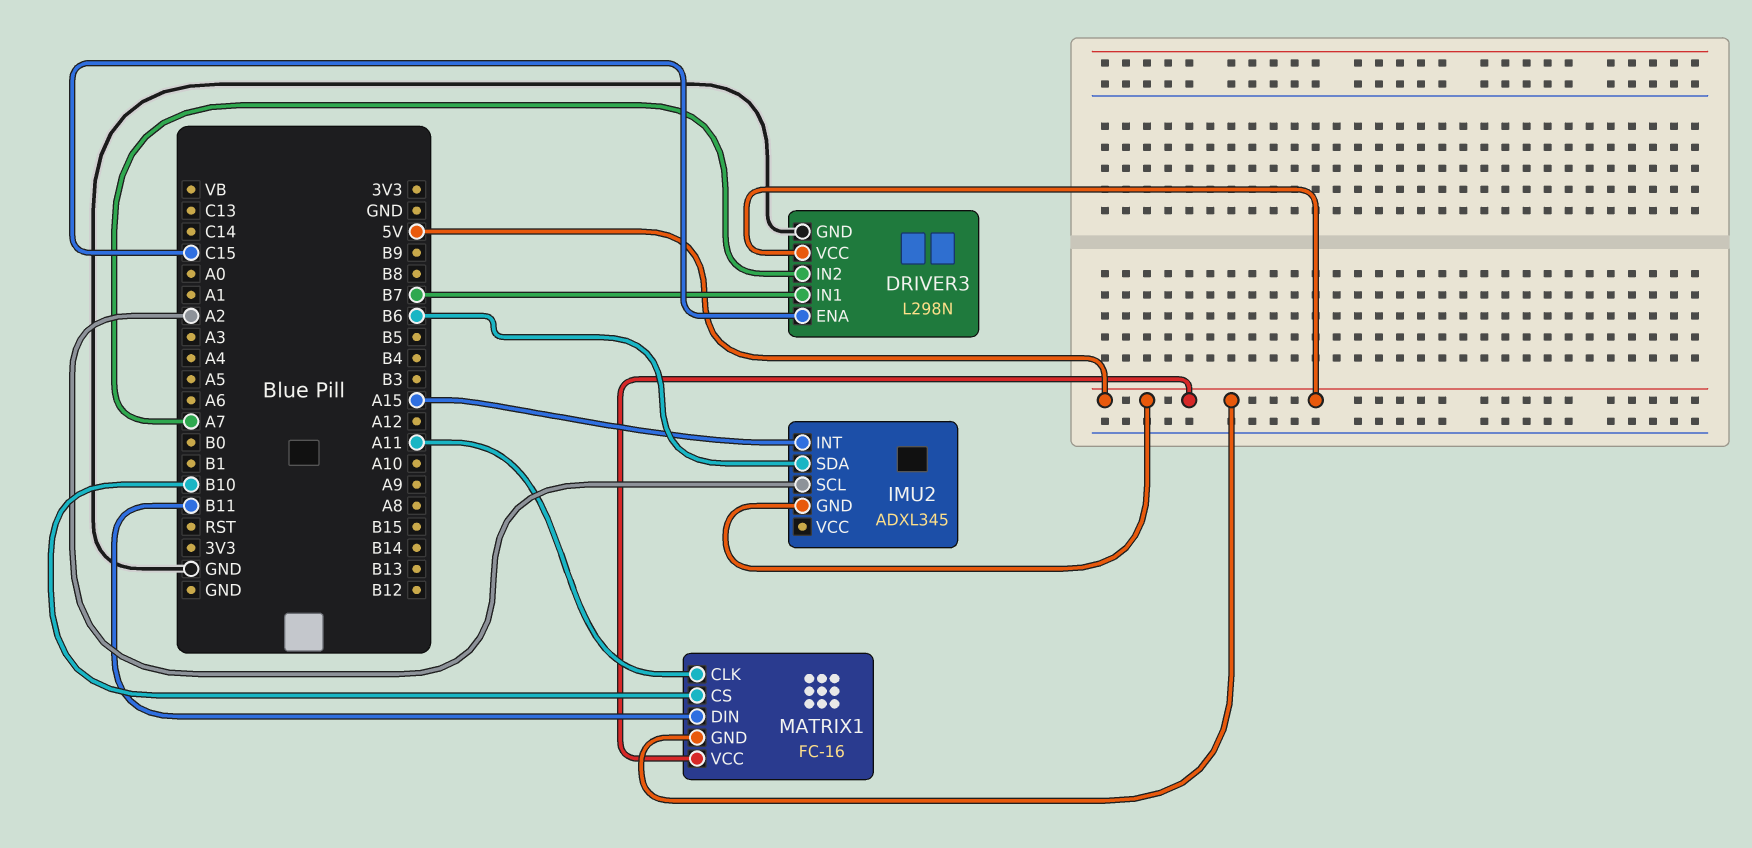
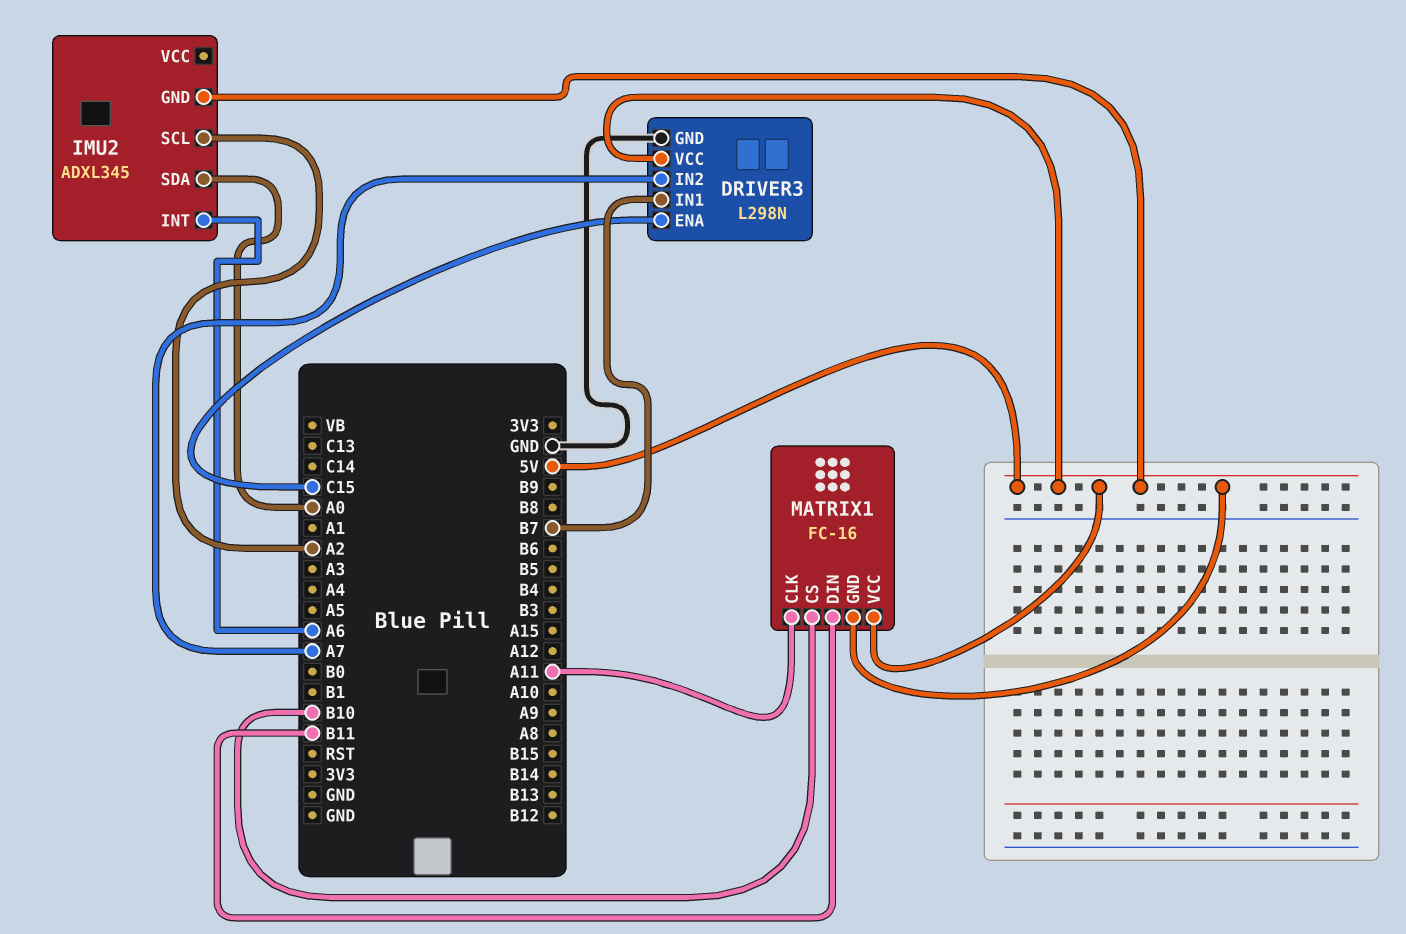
IMU2 pin INT: A15 -> A6
IMU2 pin SDA: B6 -> A0

